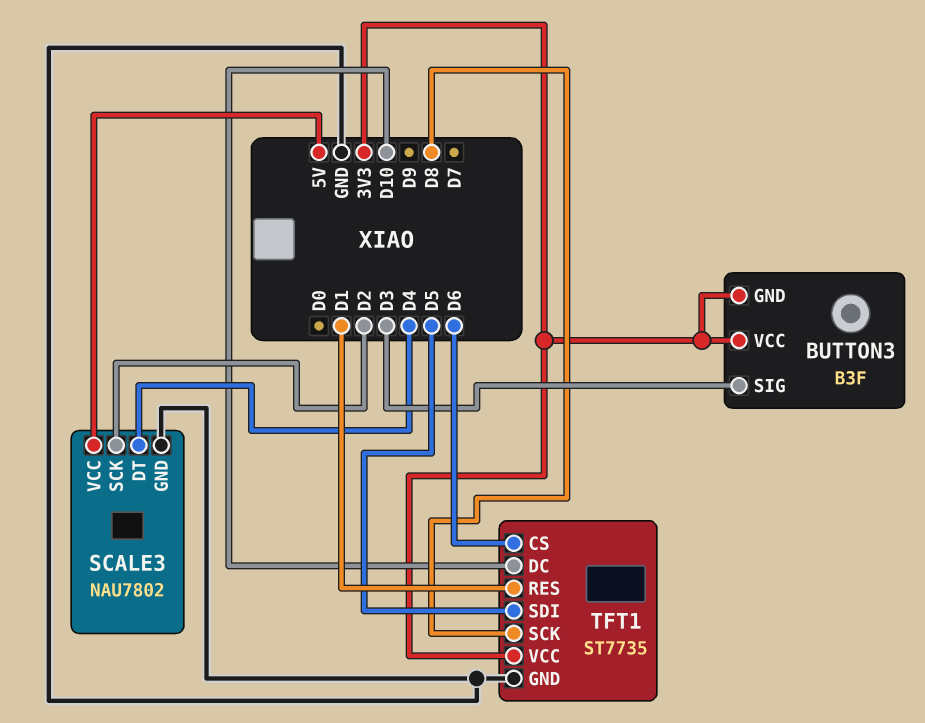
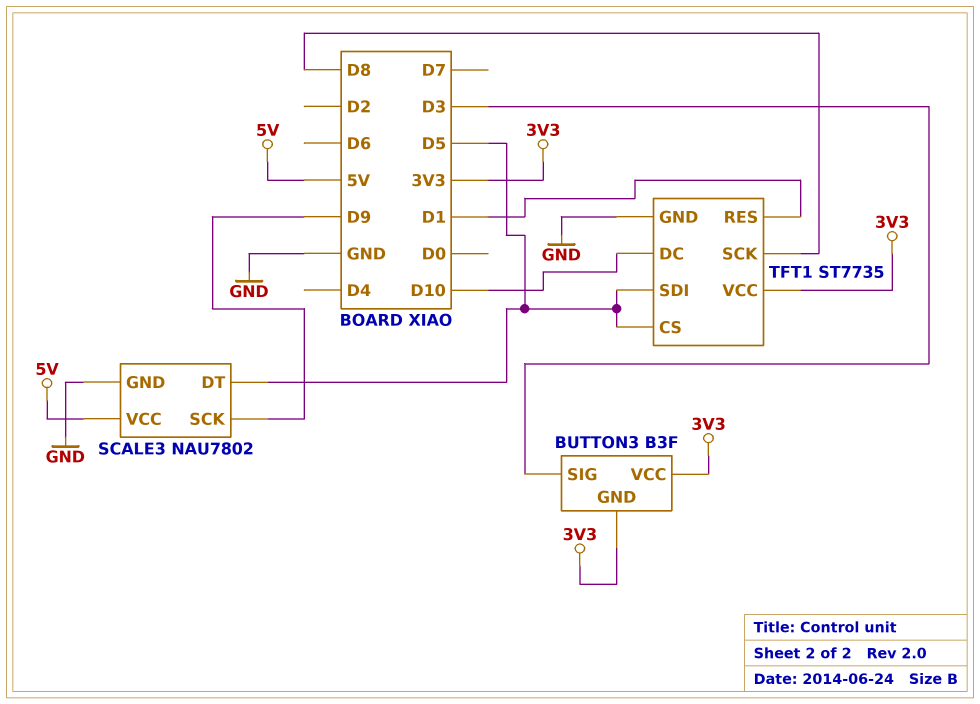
SCALE3 pin DT: D4 -> D5
SCALE3 pin SCK: D2 -> D9
TFT1 pin CS: D6 -> D5

